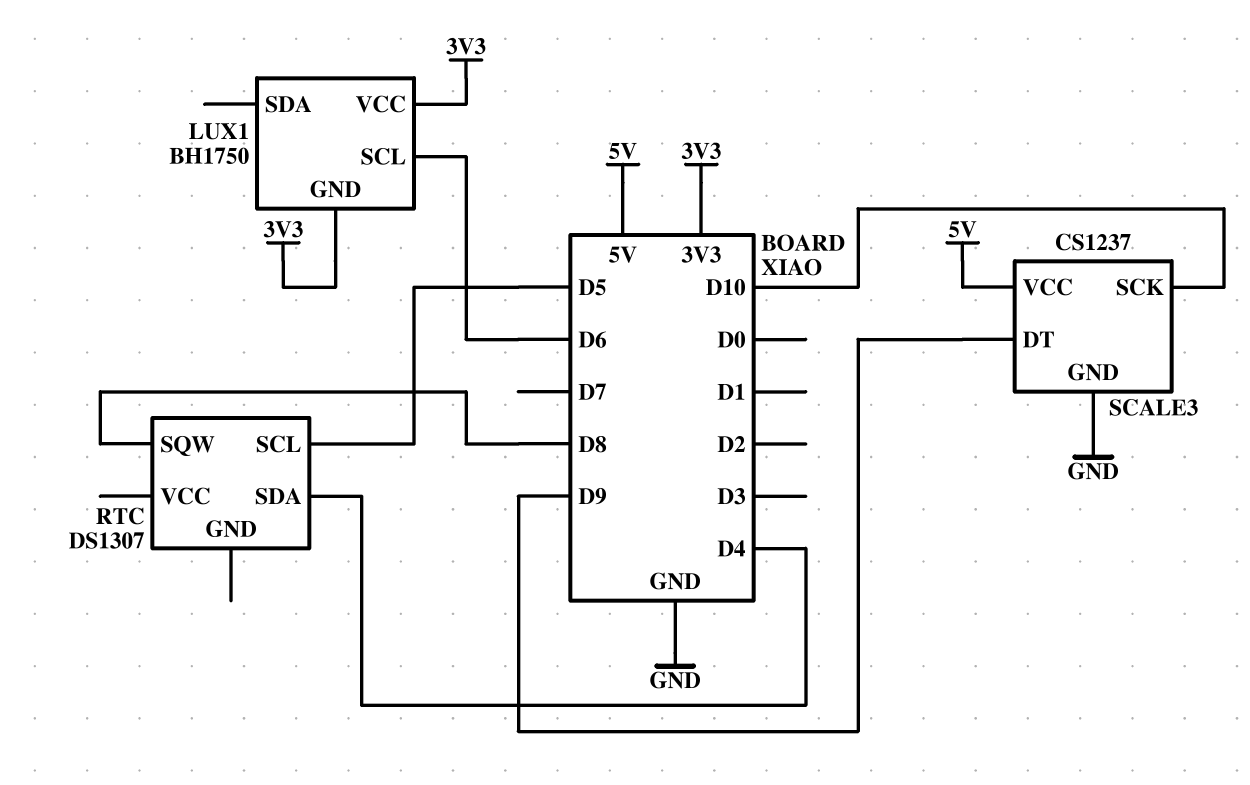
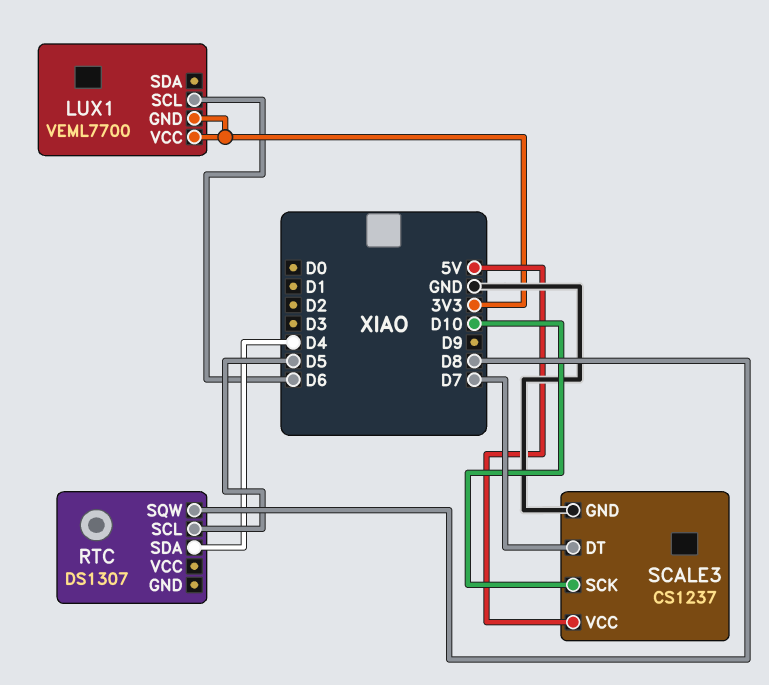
LUX1: BH1750 -> VEML7700
SCALE3 pin DT: D9 -> D7

